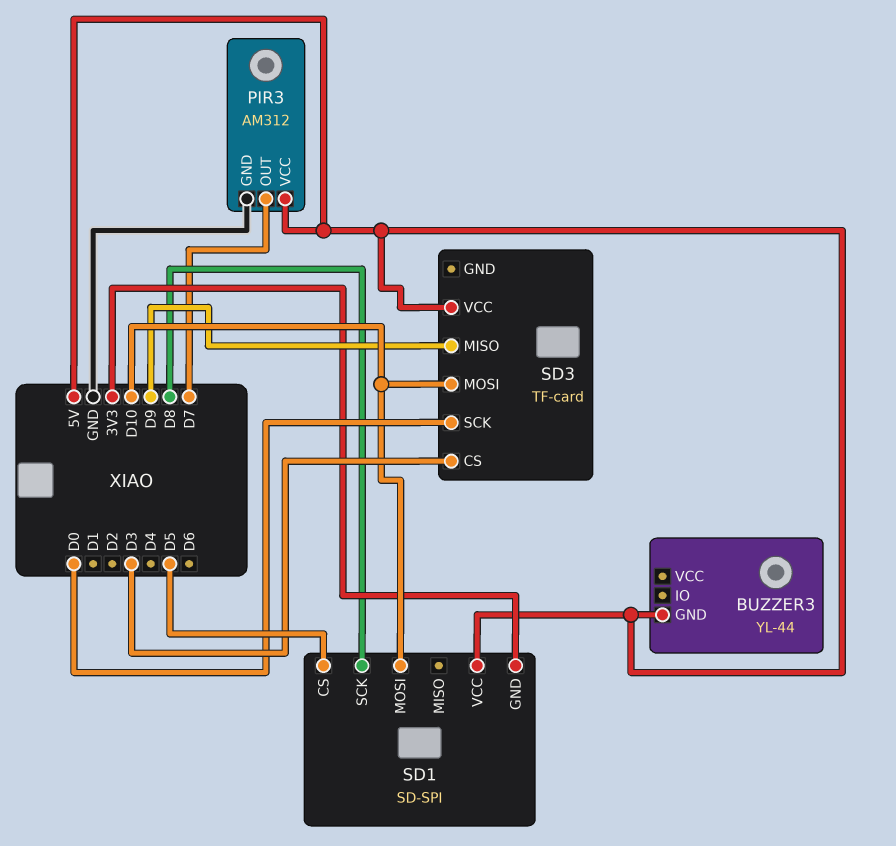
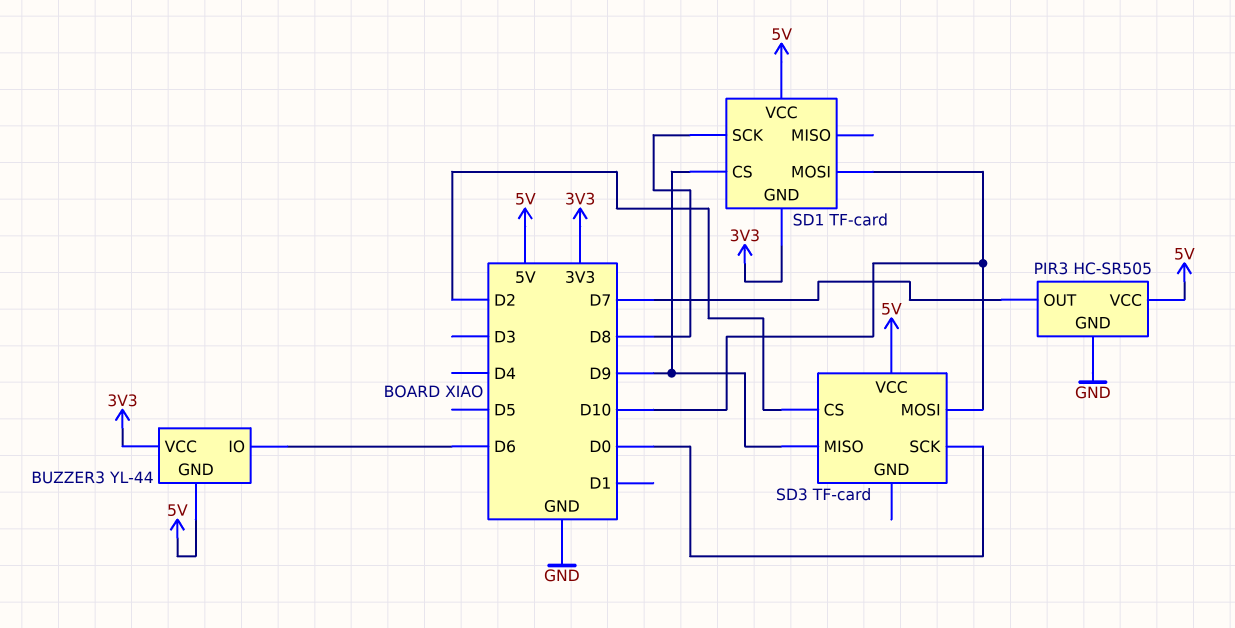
BUZZER3 pin IO: none -> D6
BUZZER3 pin VCC: none -> 3V3
PIR3: AM312 -> HC-SR505
SD1: SD-SPI -> TF-card
SD1 pin CS: D5 -> D9
SD3 pin CS: D3 -> D2

